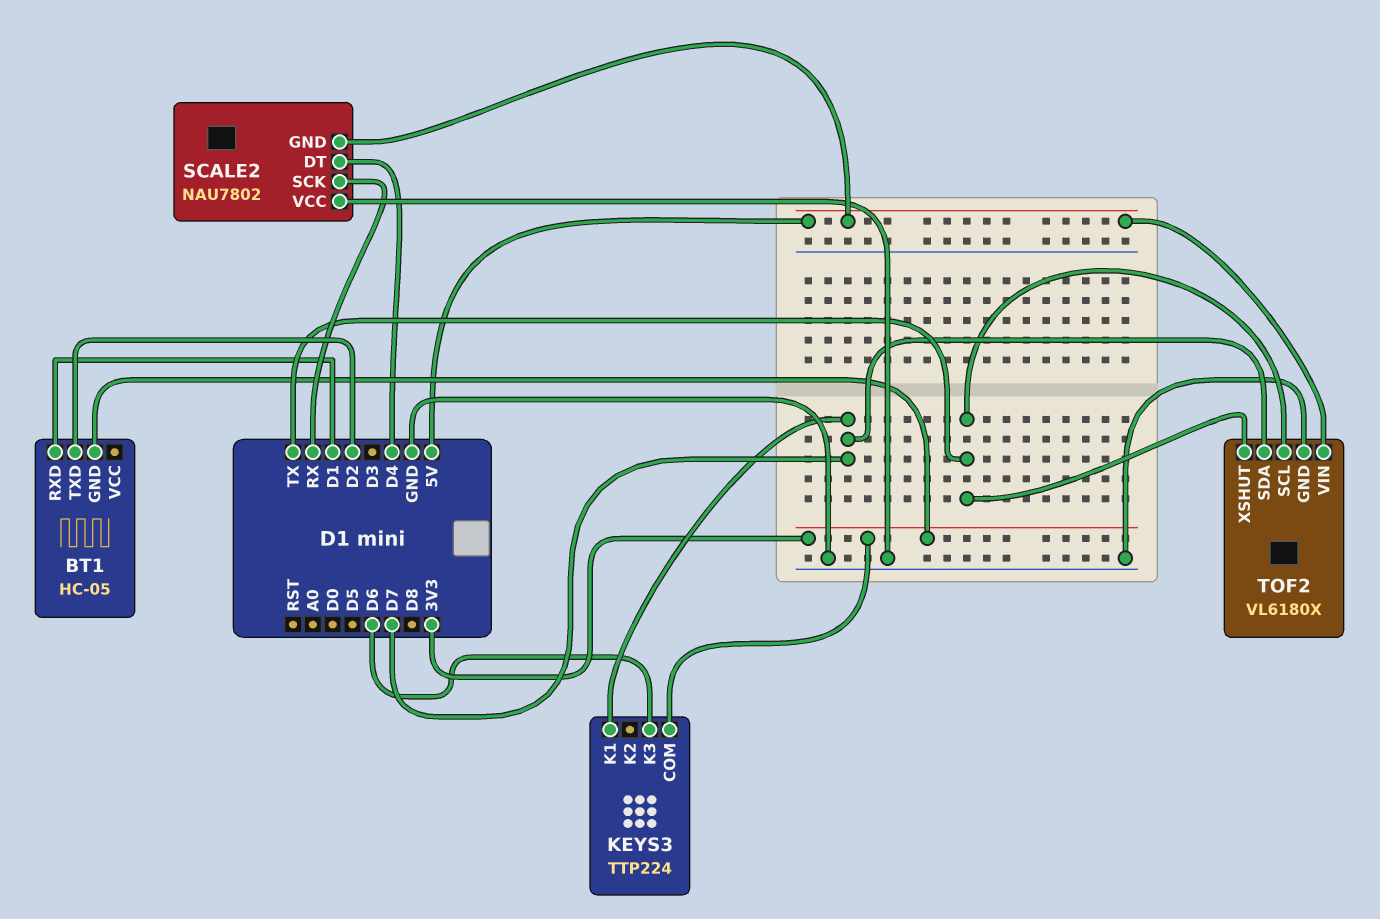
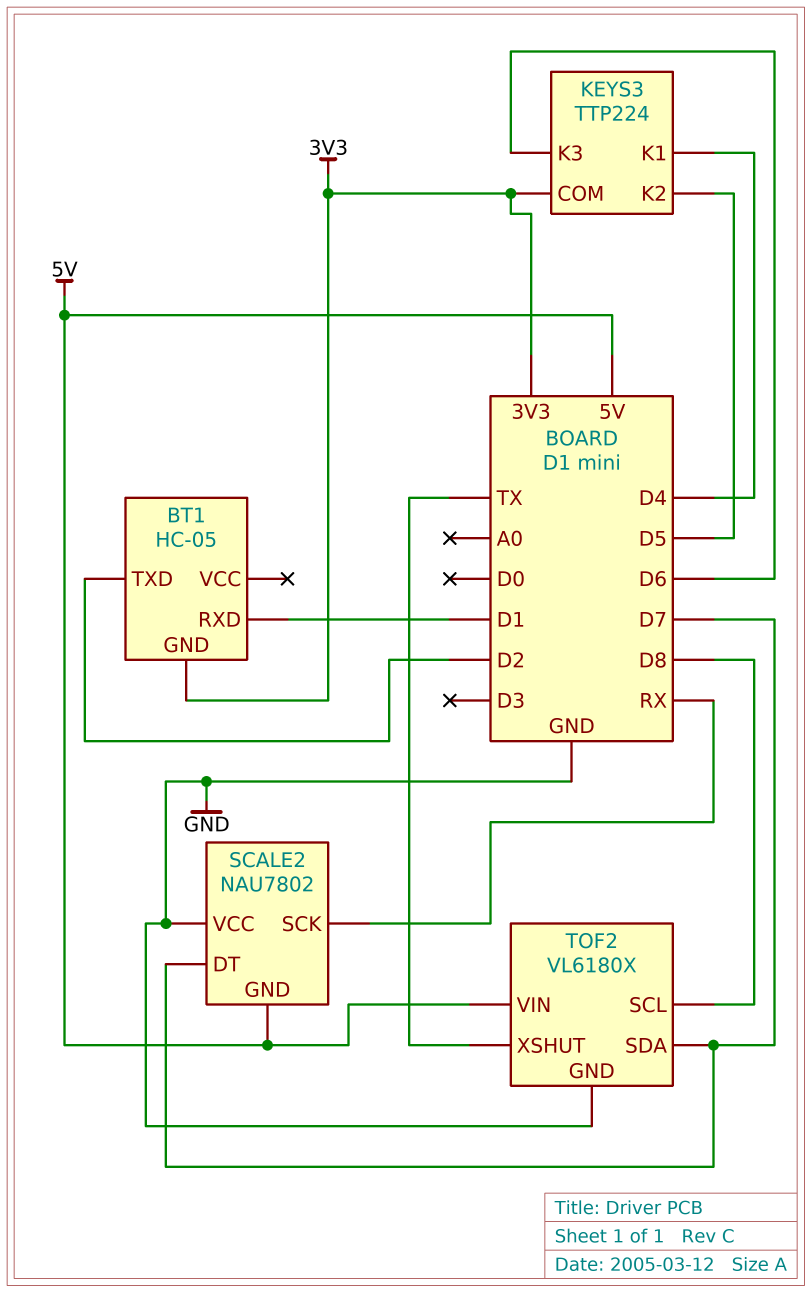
KEYS3 pin K1: D7 -> D4
KEYS3 pin K2: none -> D5
SCALE2 pin DT: D4 -> D7
TOF2 pin SCL: TX -> D8

